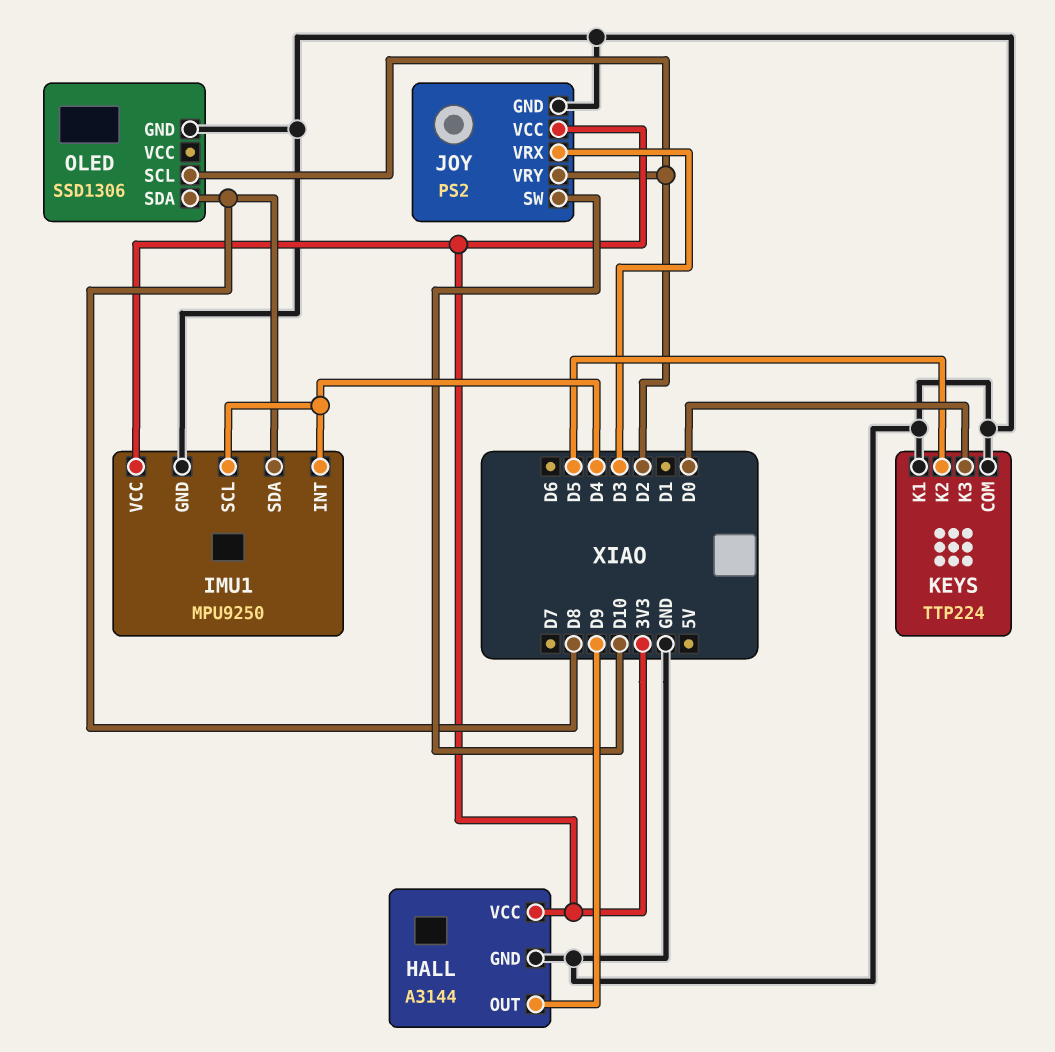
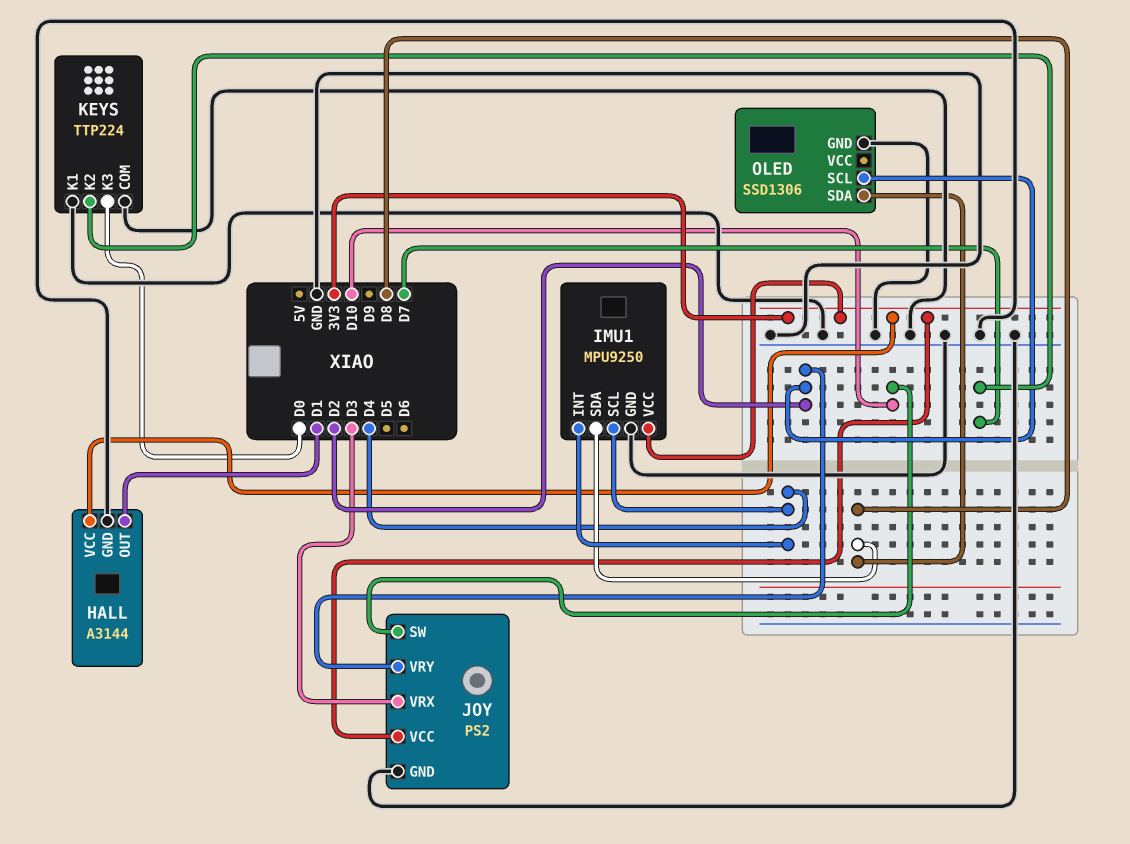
HALL pin OUT: D9 -> D1
KEYS pin K2: D5 -> D7

